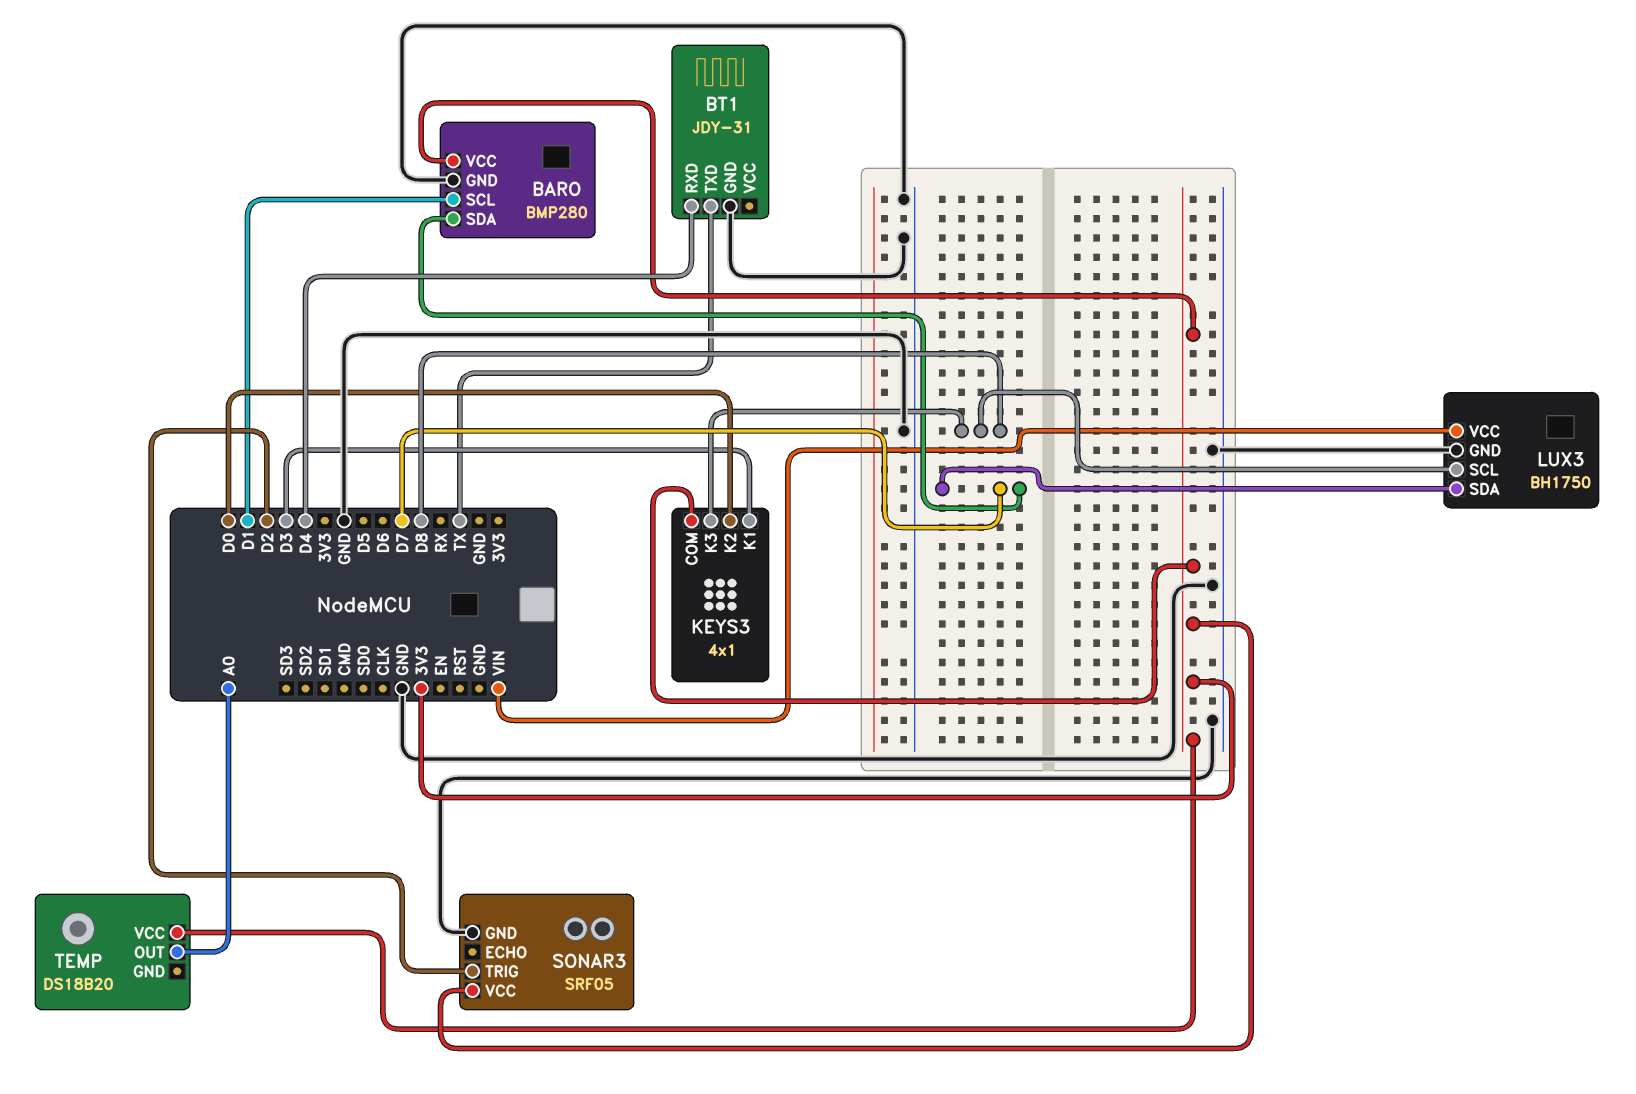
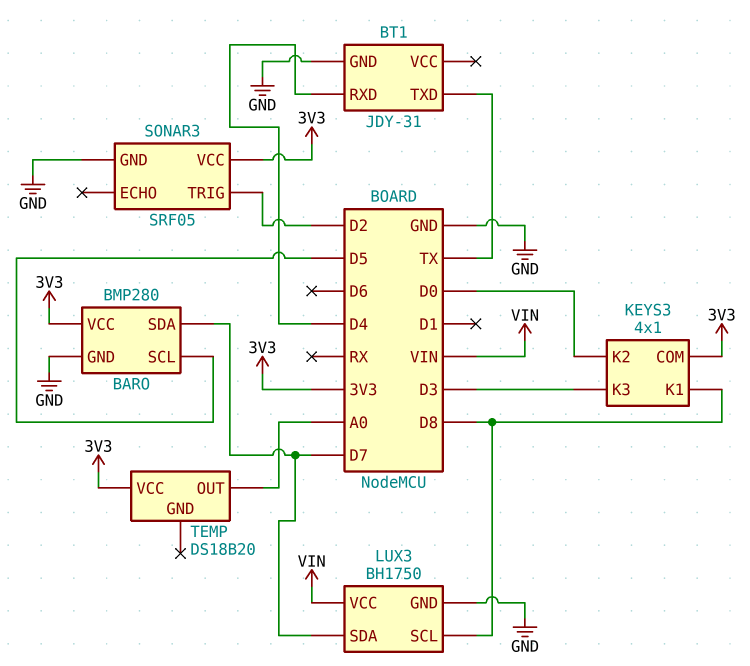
BARO pin SCL: D1 -> D5
KEYS3 pin K1: D3 -> D8
KEYS3 pin K3: D8 -> D3

